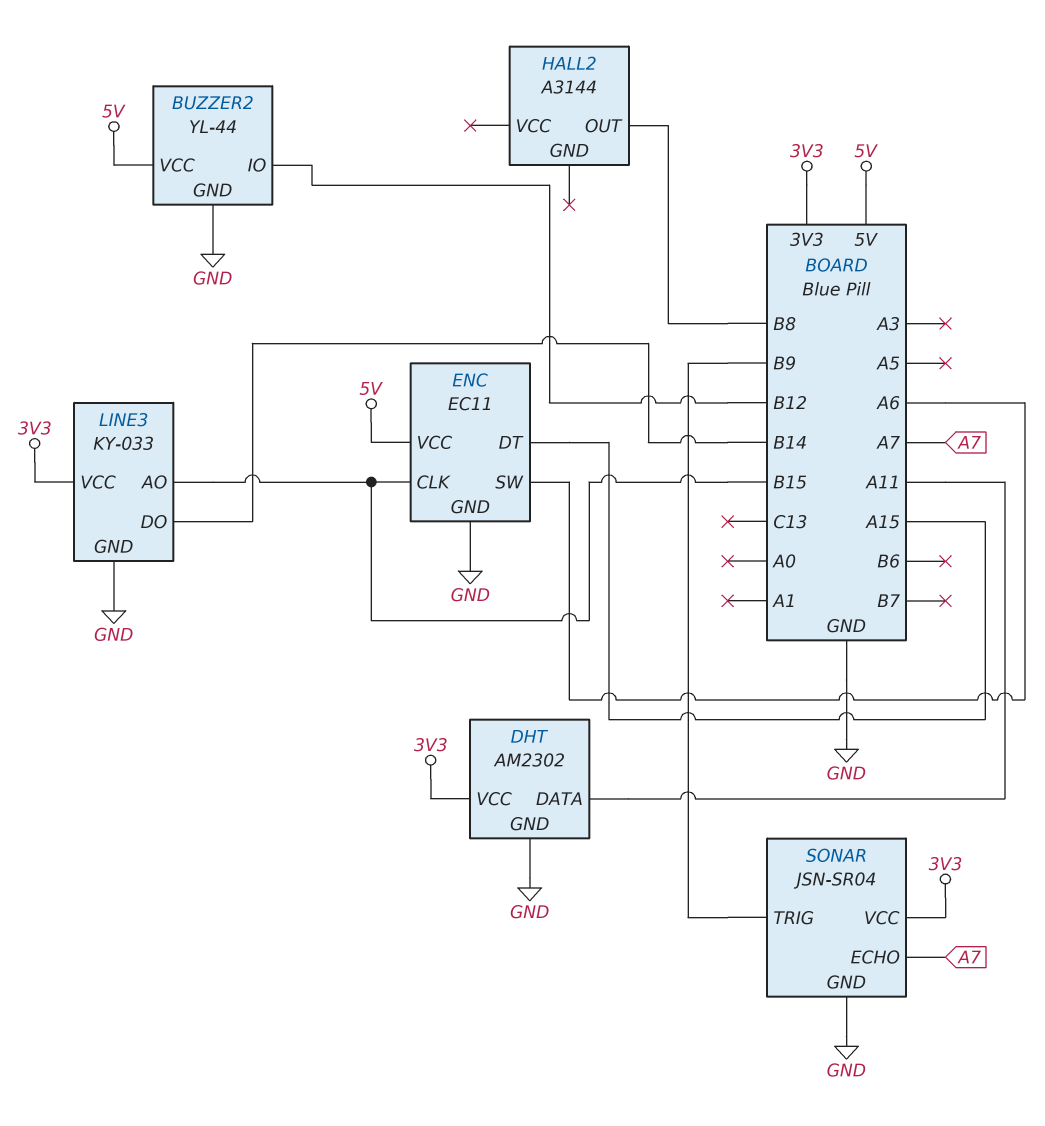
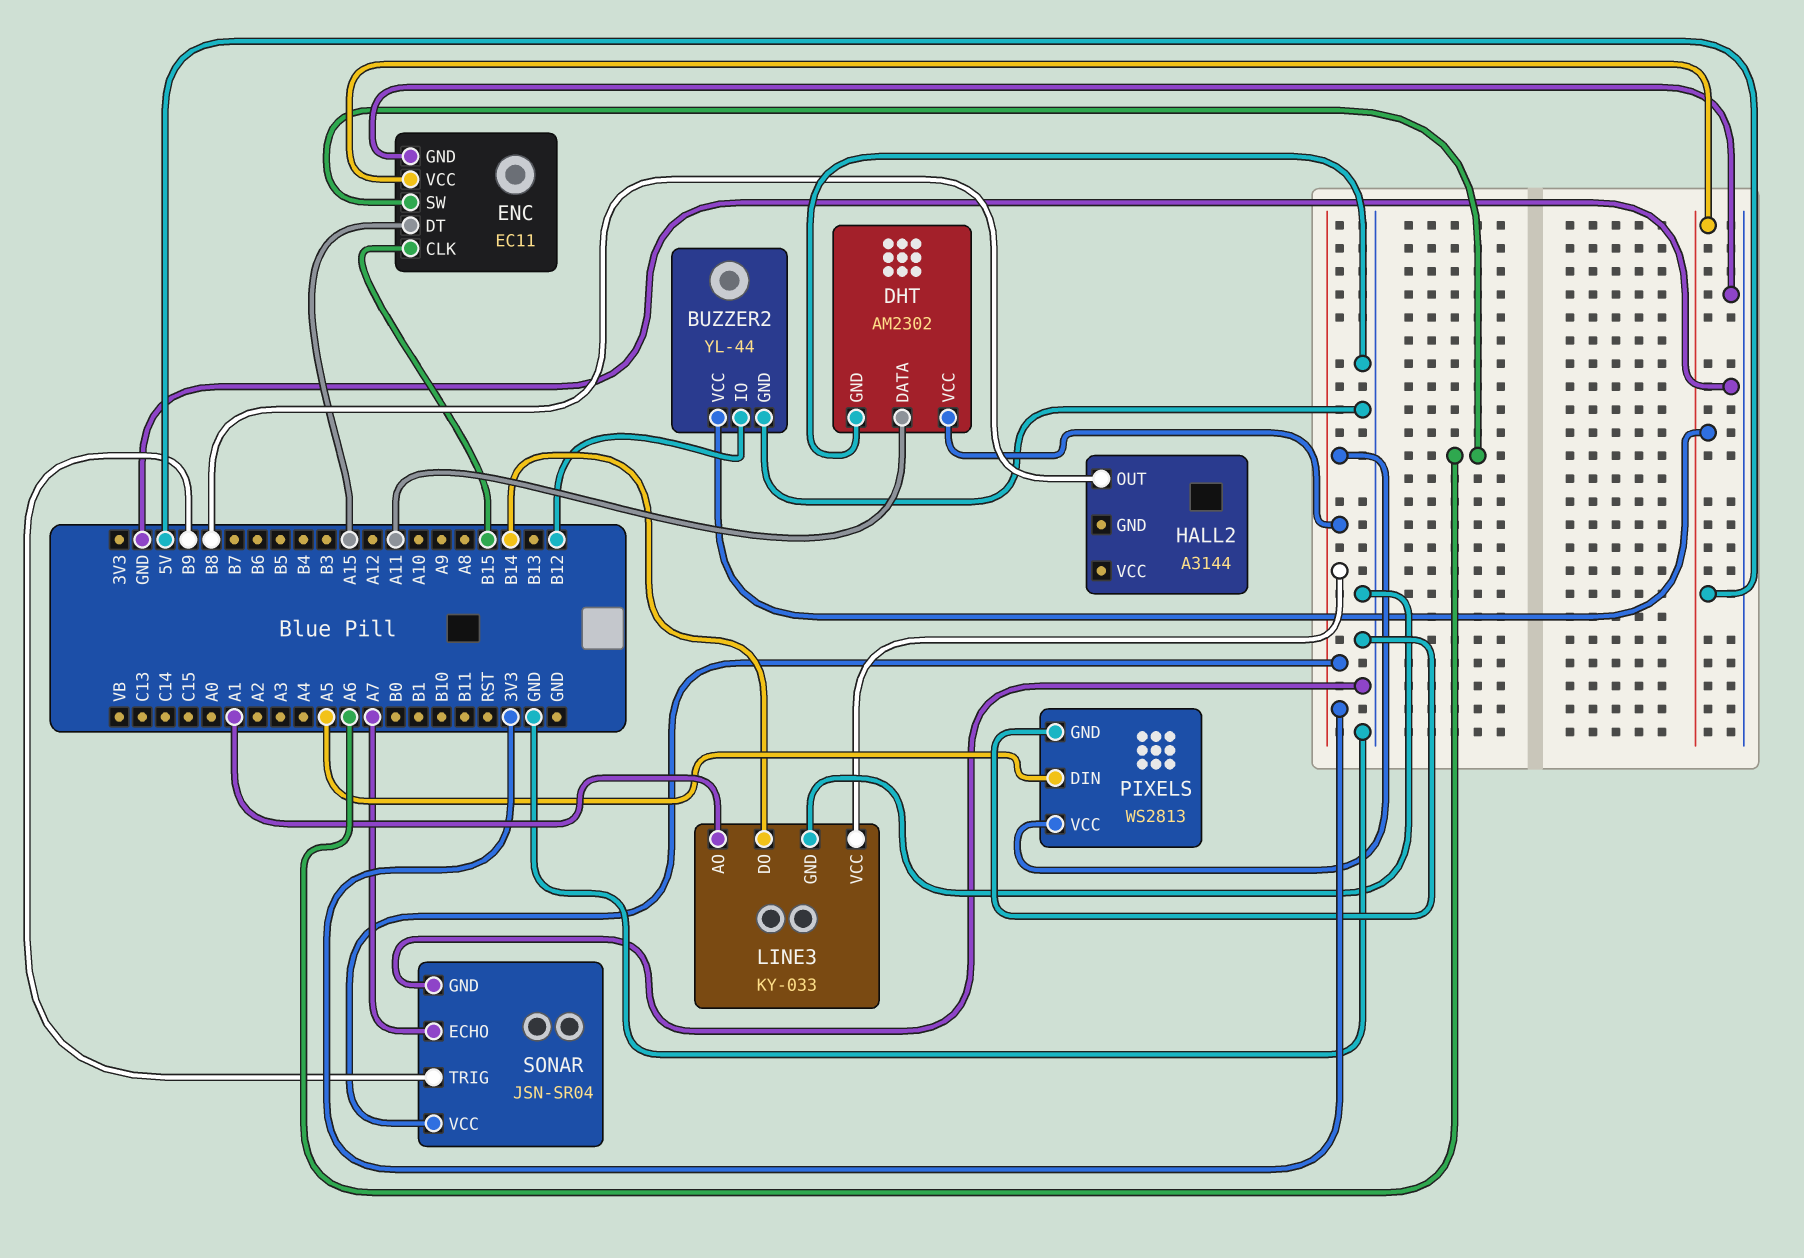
LINE3 pin AO: B15 -> A1
PIXELS: none -> WS2813
PIXELS pin DIN: none -> A5
PIXELS pin GND: none -> GND
PIXELS pin VCC: none -> 3V3

